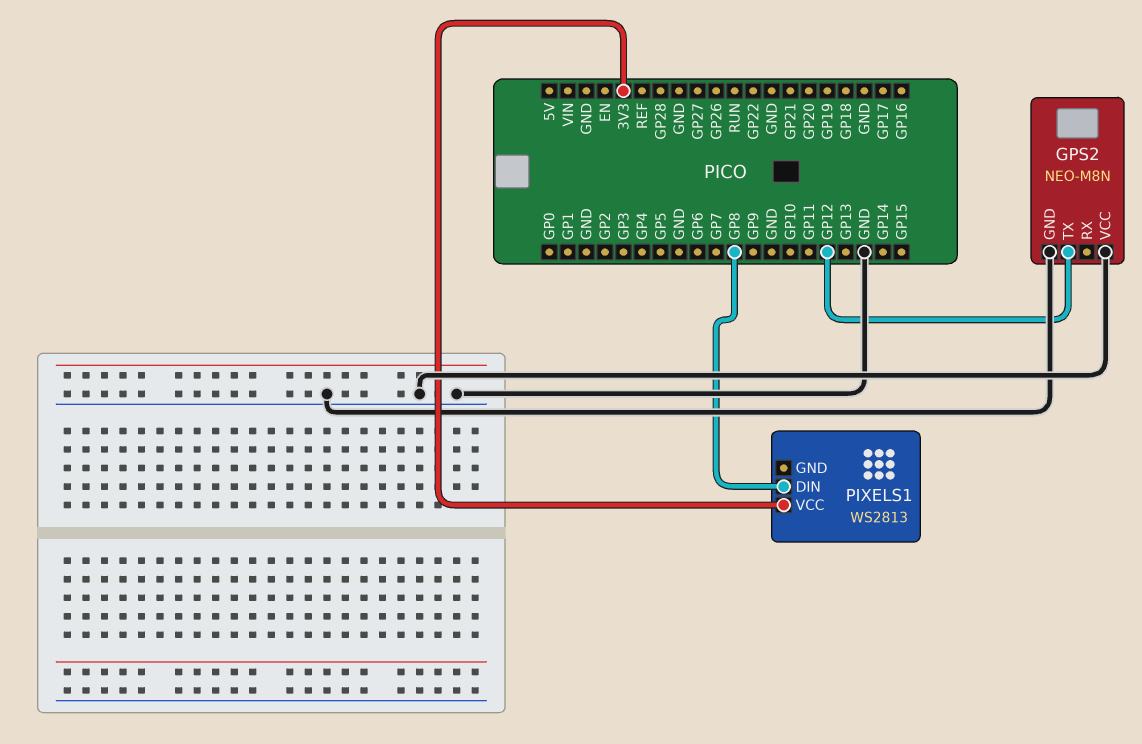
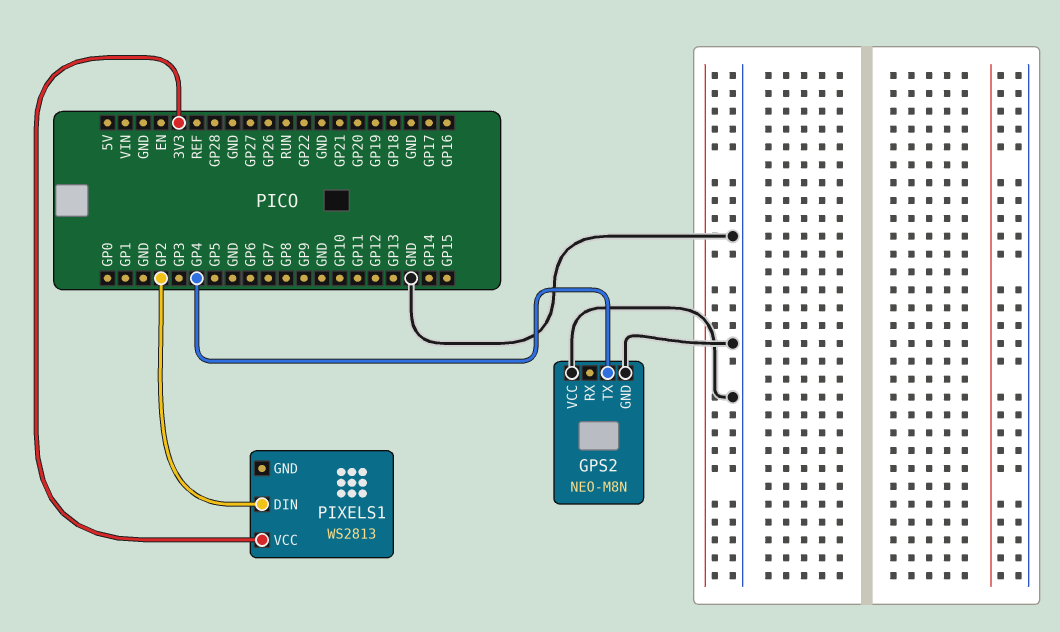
GPS2 pin TX: GP12 -> GP4
PIXELS1 pin DIN: GP8 -> GP2

